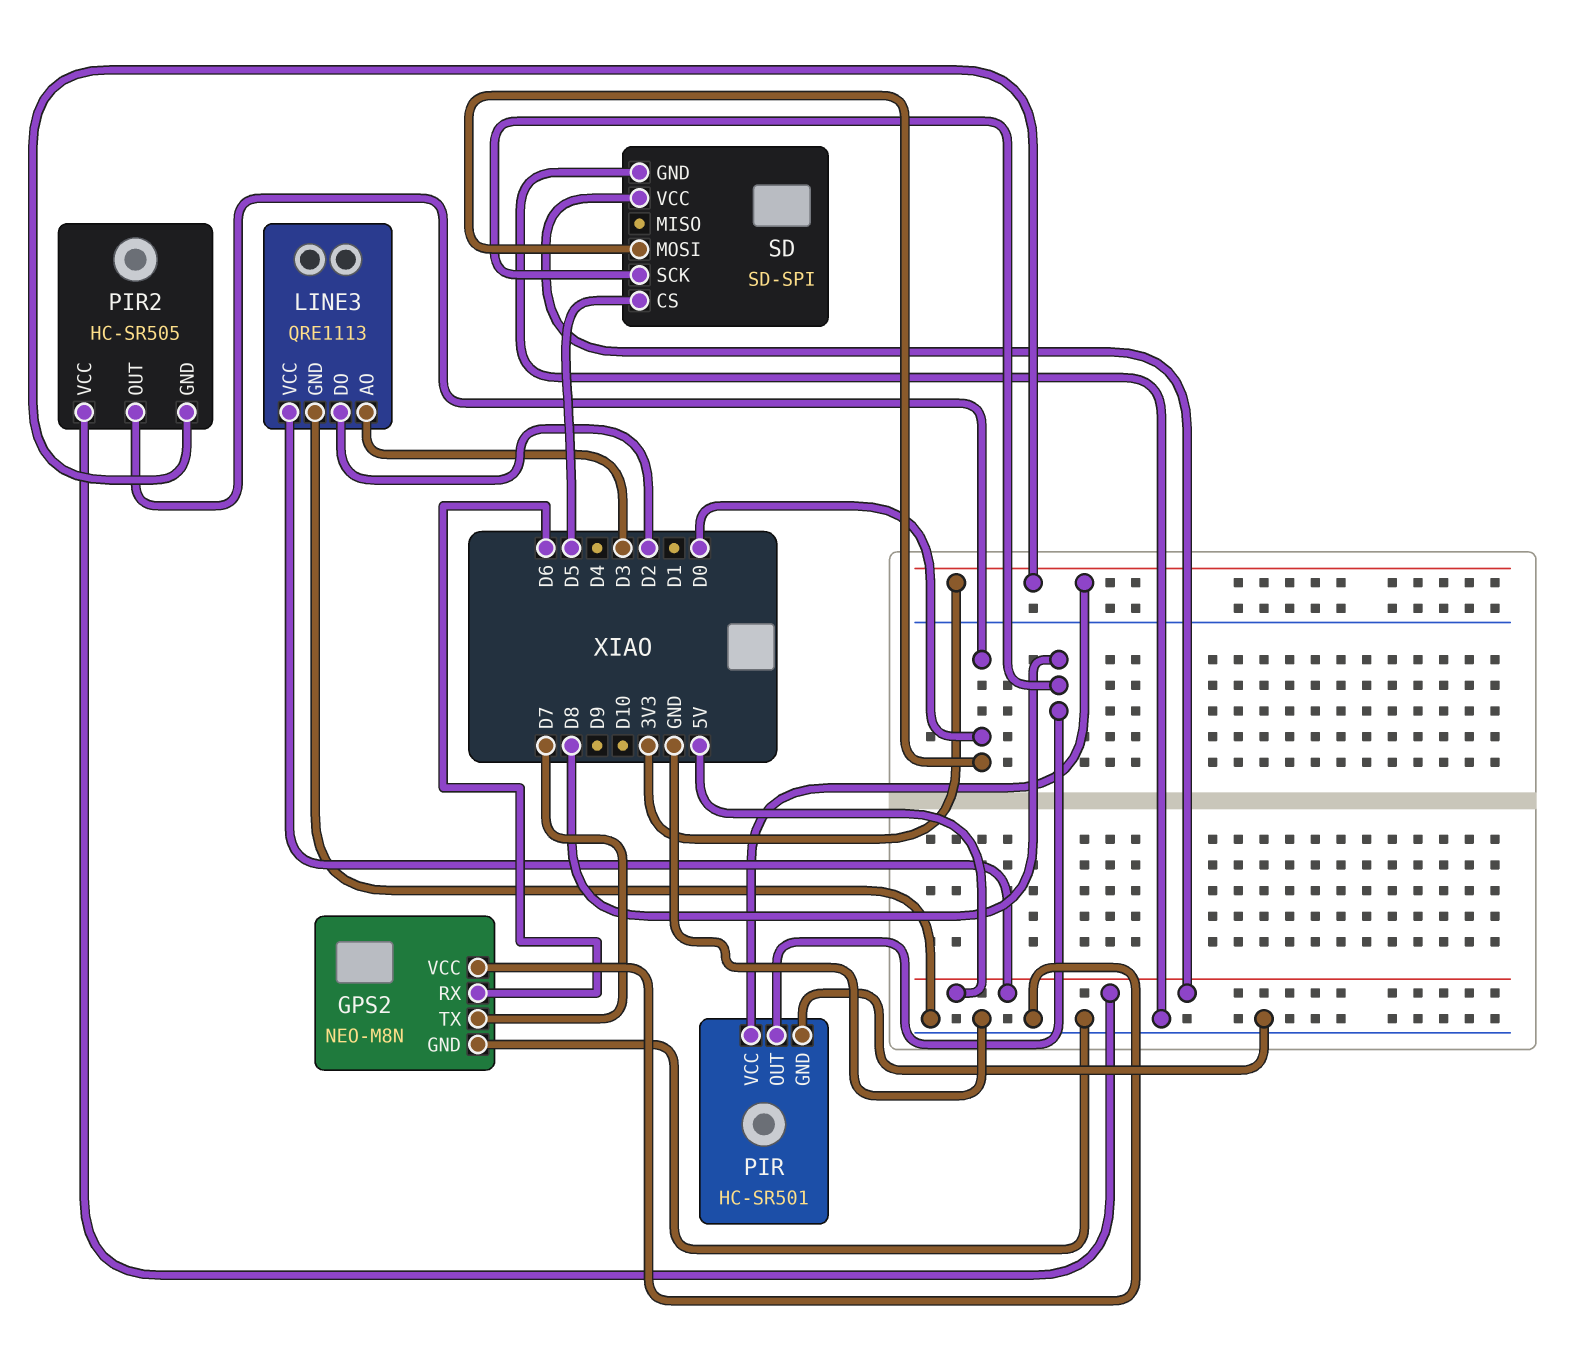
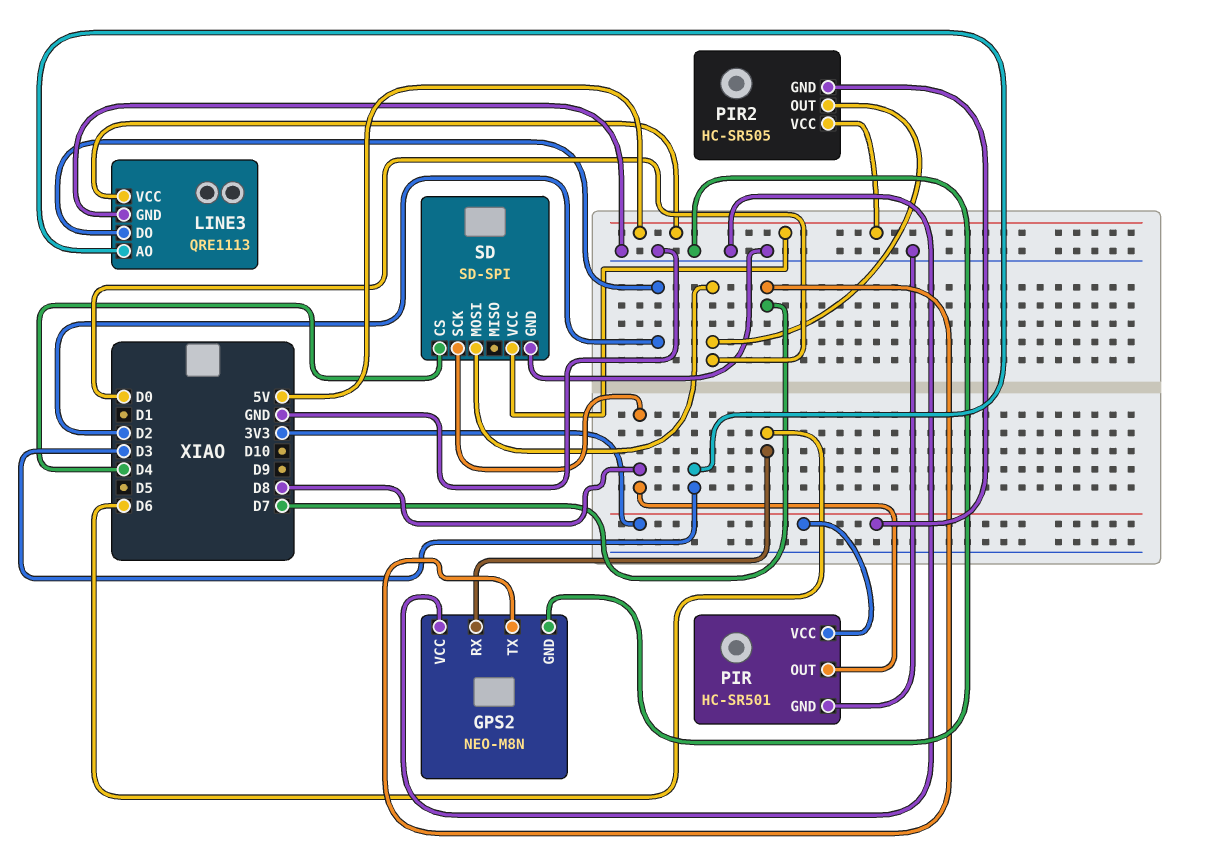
SD pin CS: D5 -> D4

